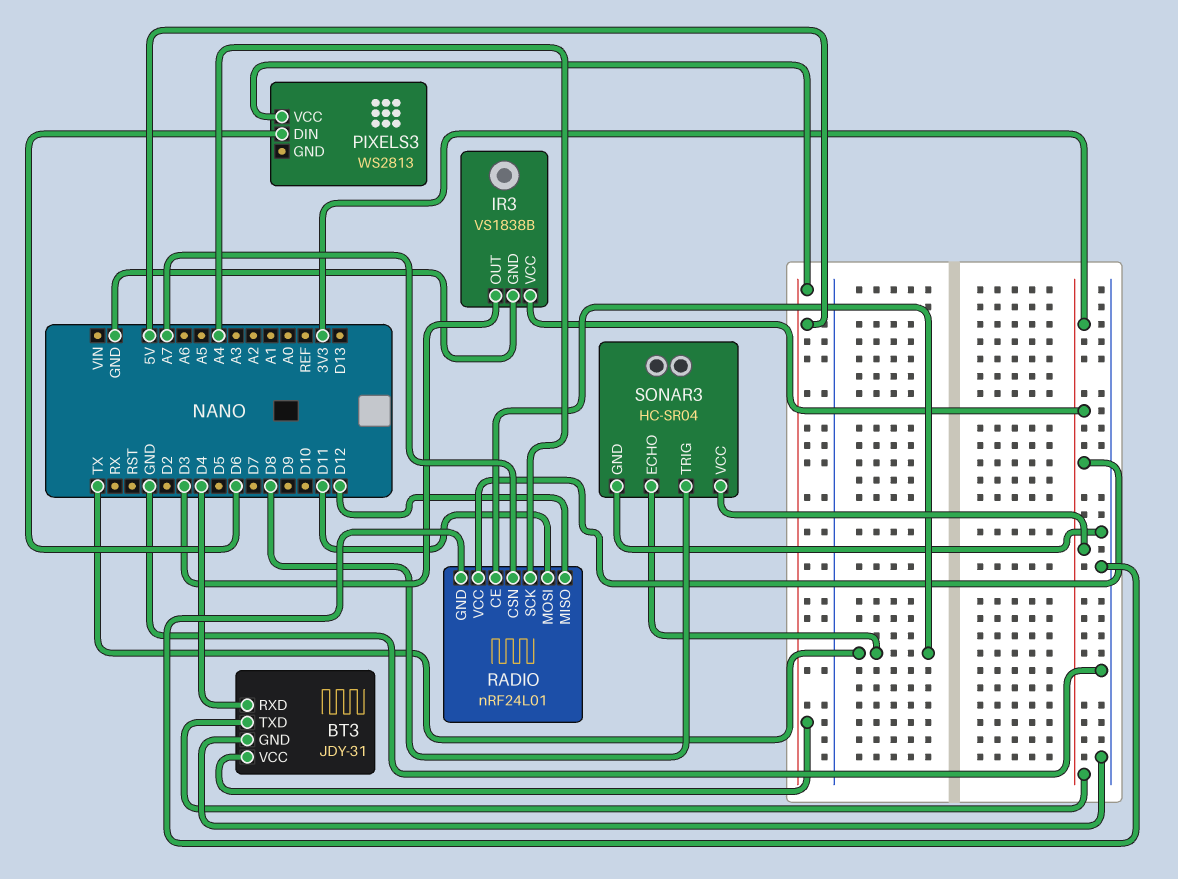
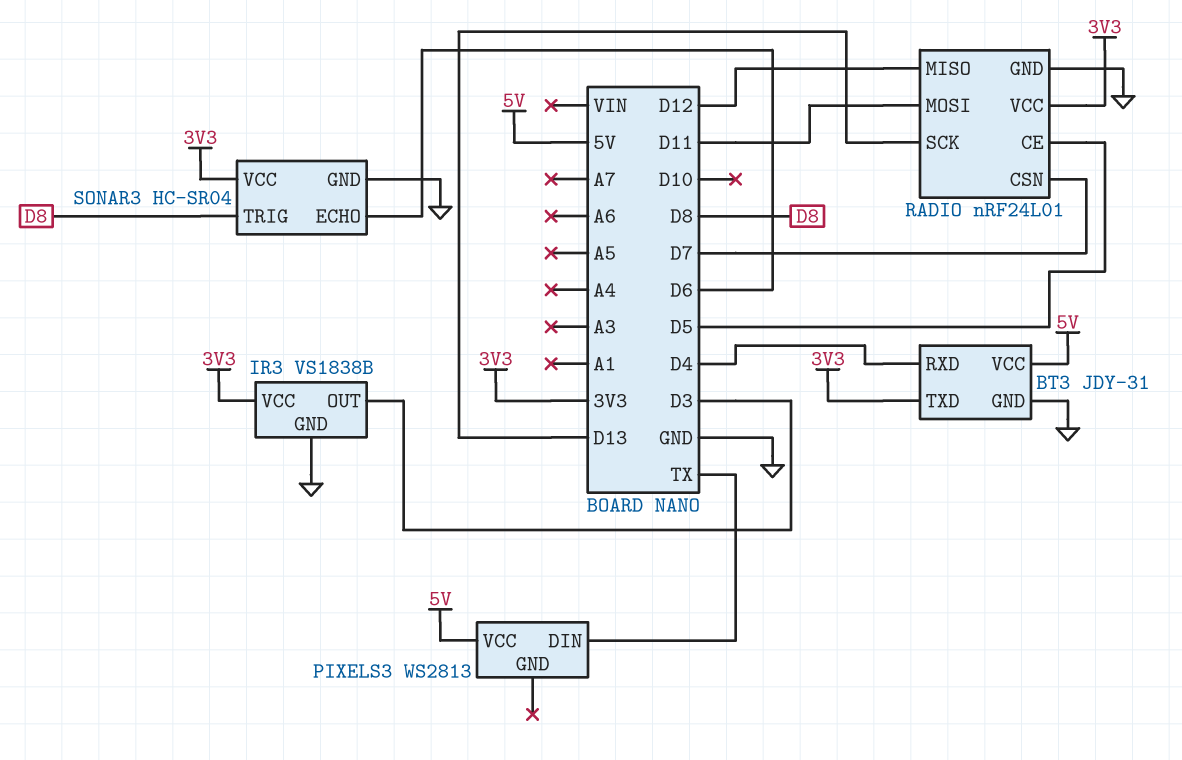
PIXELS3 pin DIN: D6 -> TX
RADIO pin CE: TX -> D5
RADIO pin CSN: A7 -> D7
RADIO pin SCK: A4 -> D13
SONAR3 pin ECHO: TX -> D6

